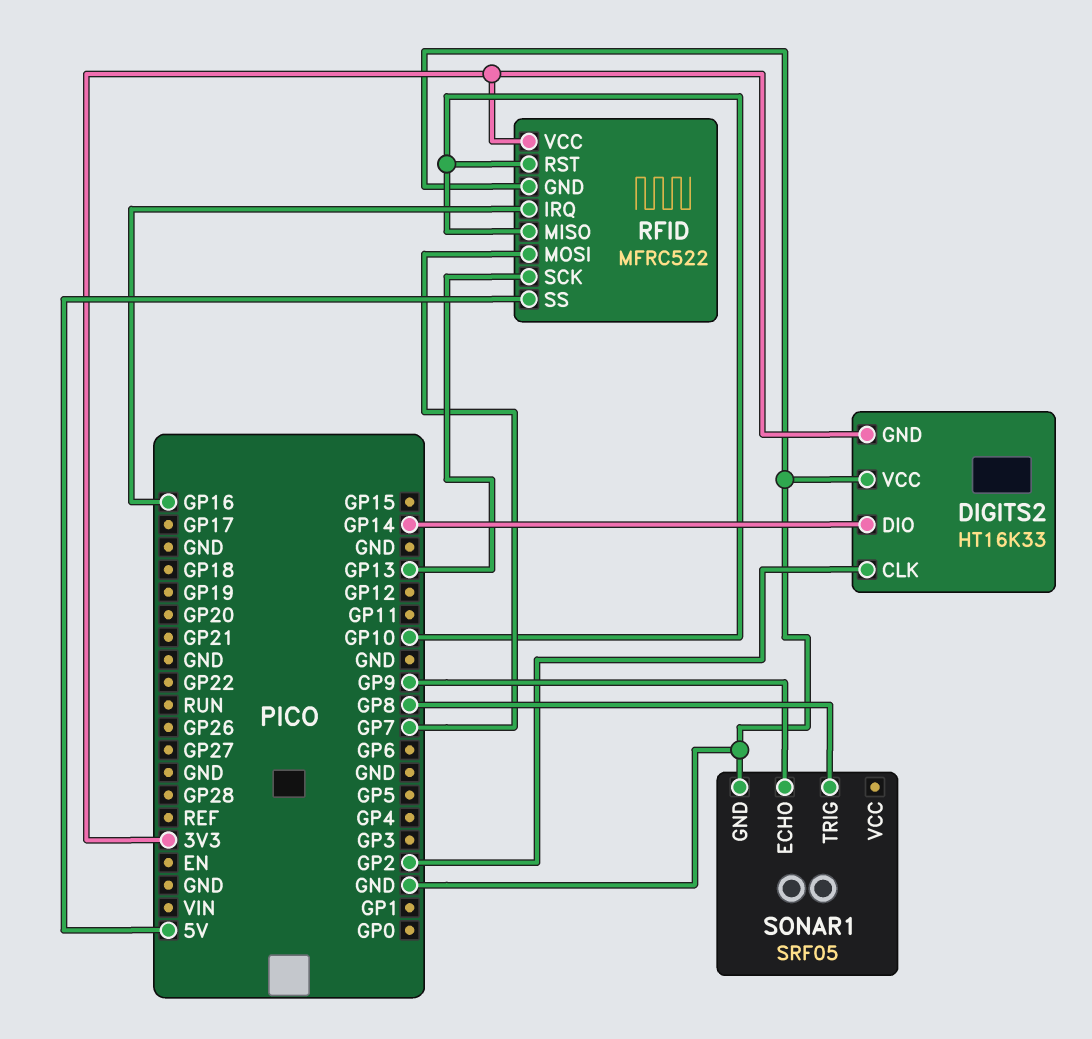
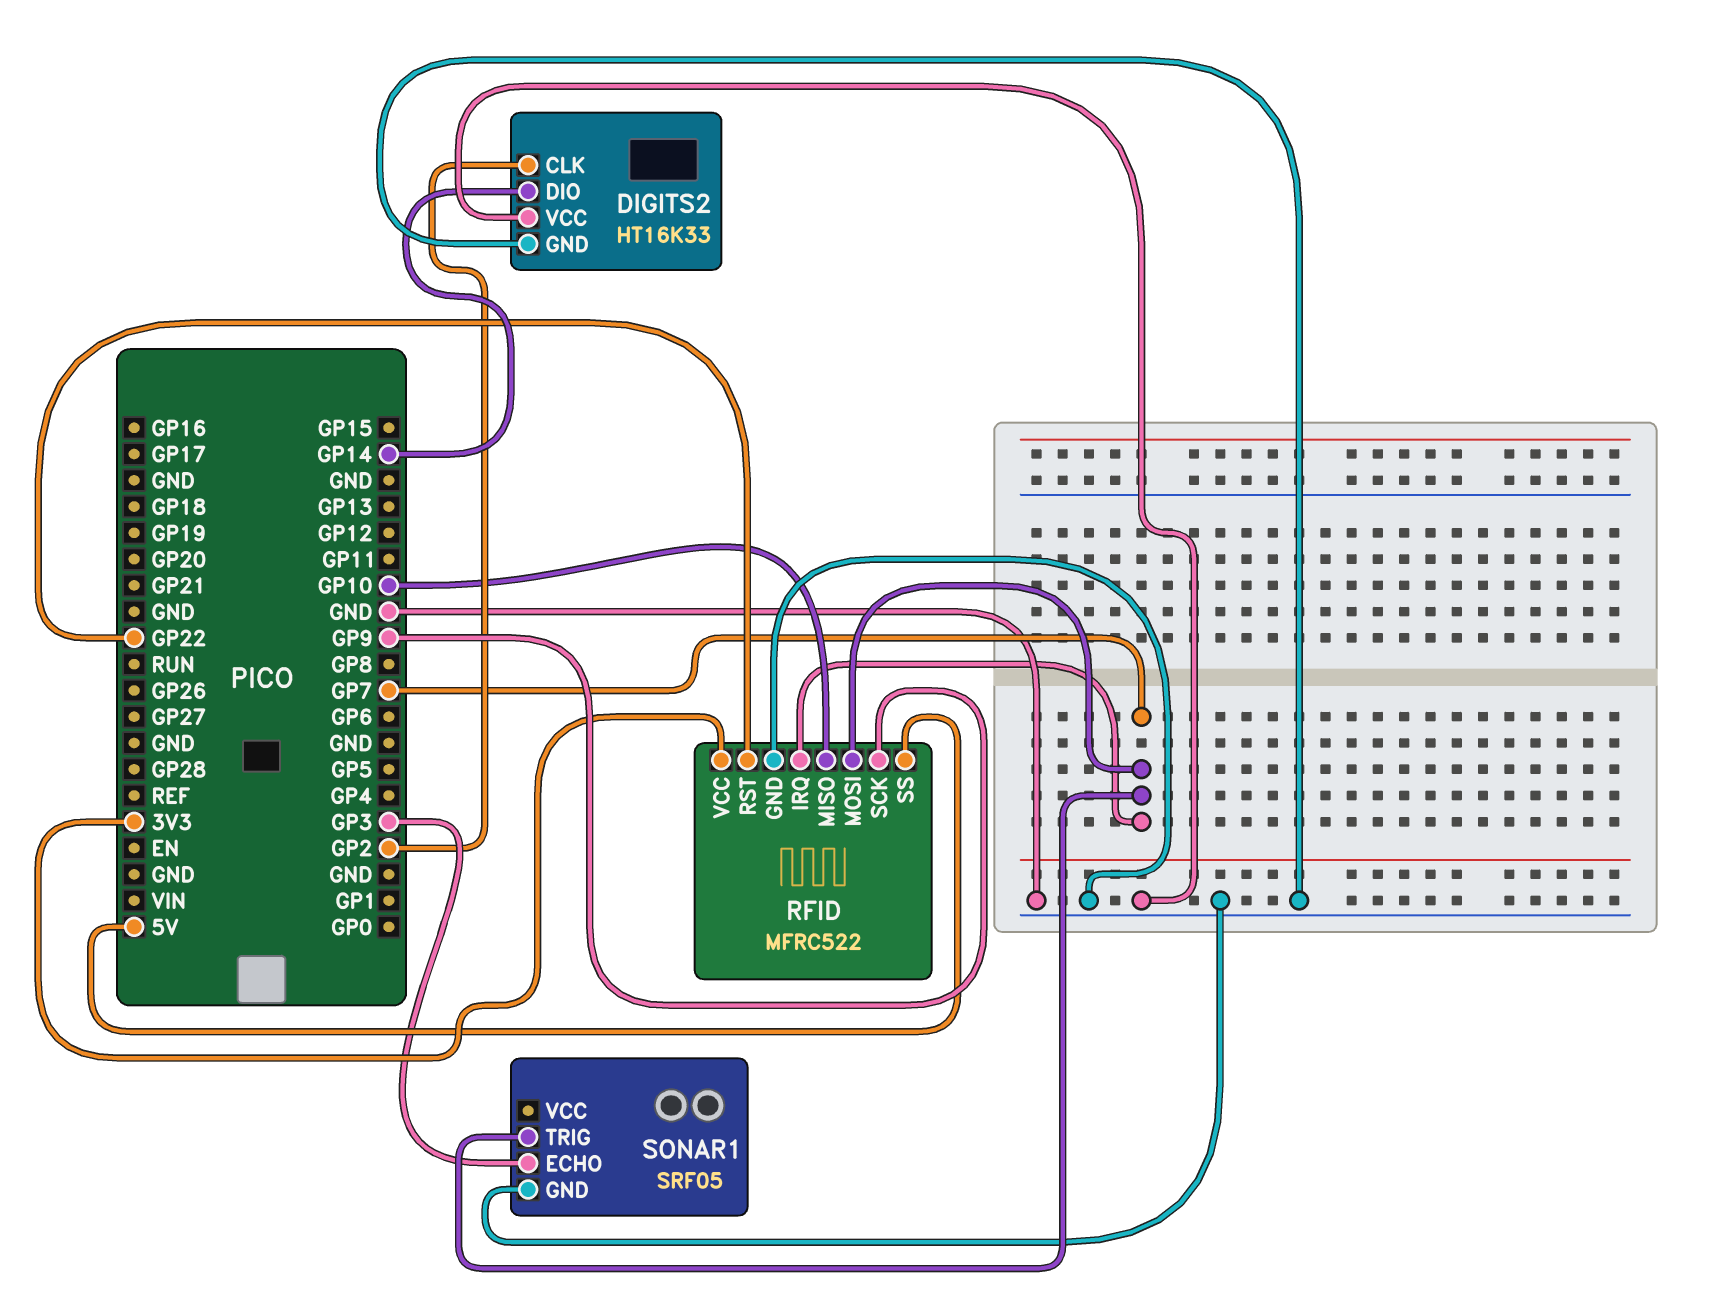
DIGITS2 pin GND: 3V3 -> GND
RFID pin IRQ: GP16 -> GP7
RFID pin RST: GP10 -> GP22
RFID pin SCK: GP13 -> GP9
SONAR1 pin ECHO: GP9 -> GP3
SONAR1 pin TRIG: GP8 -> GP7

